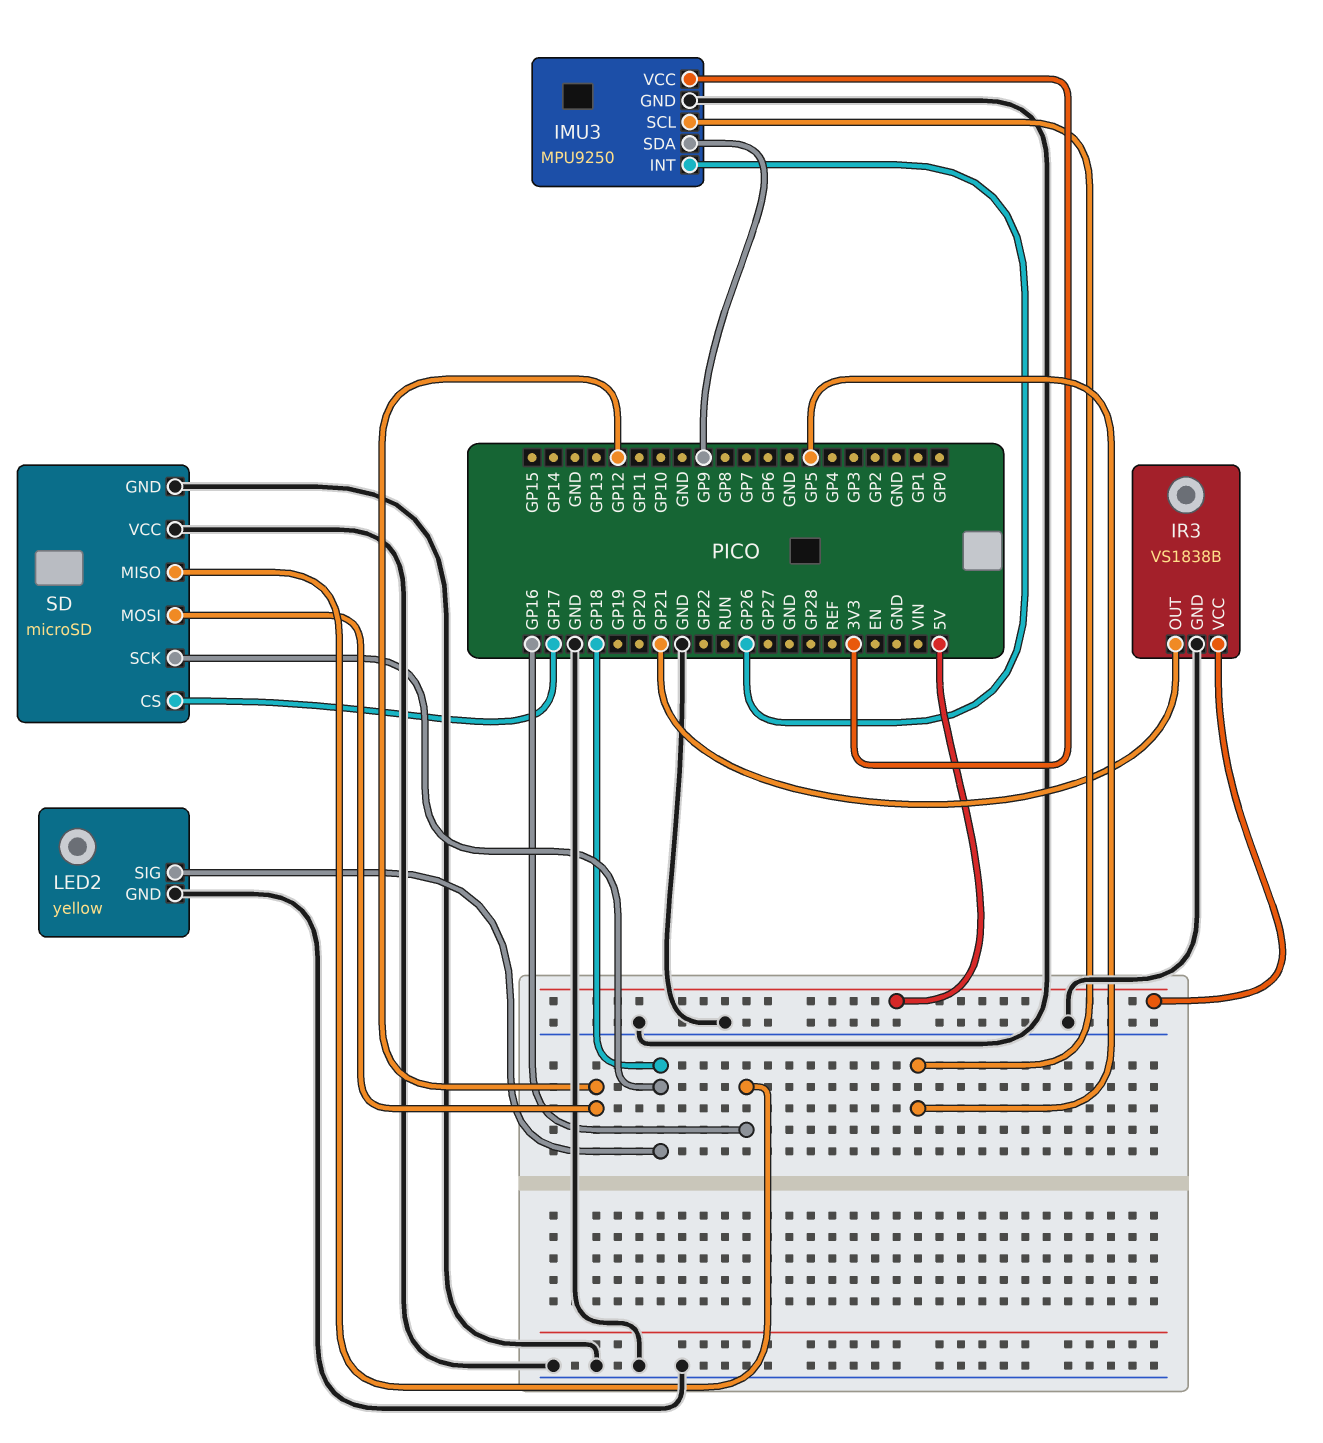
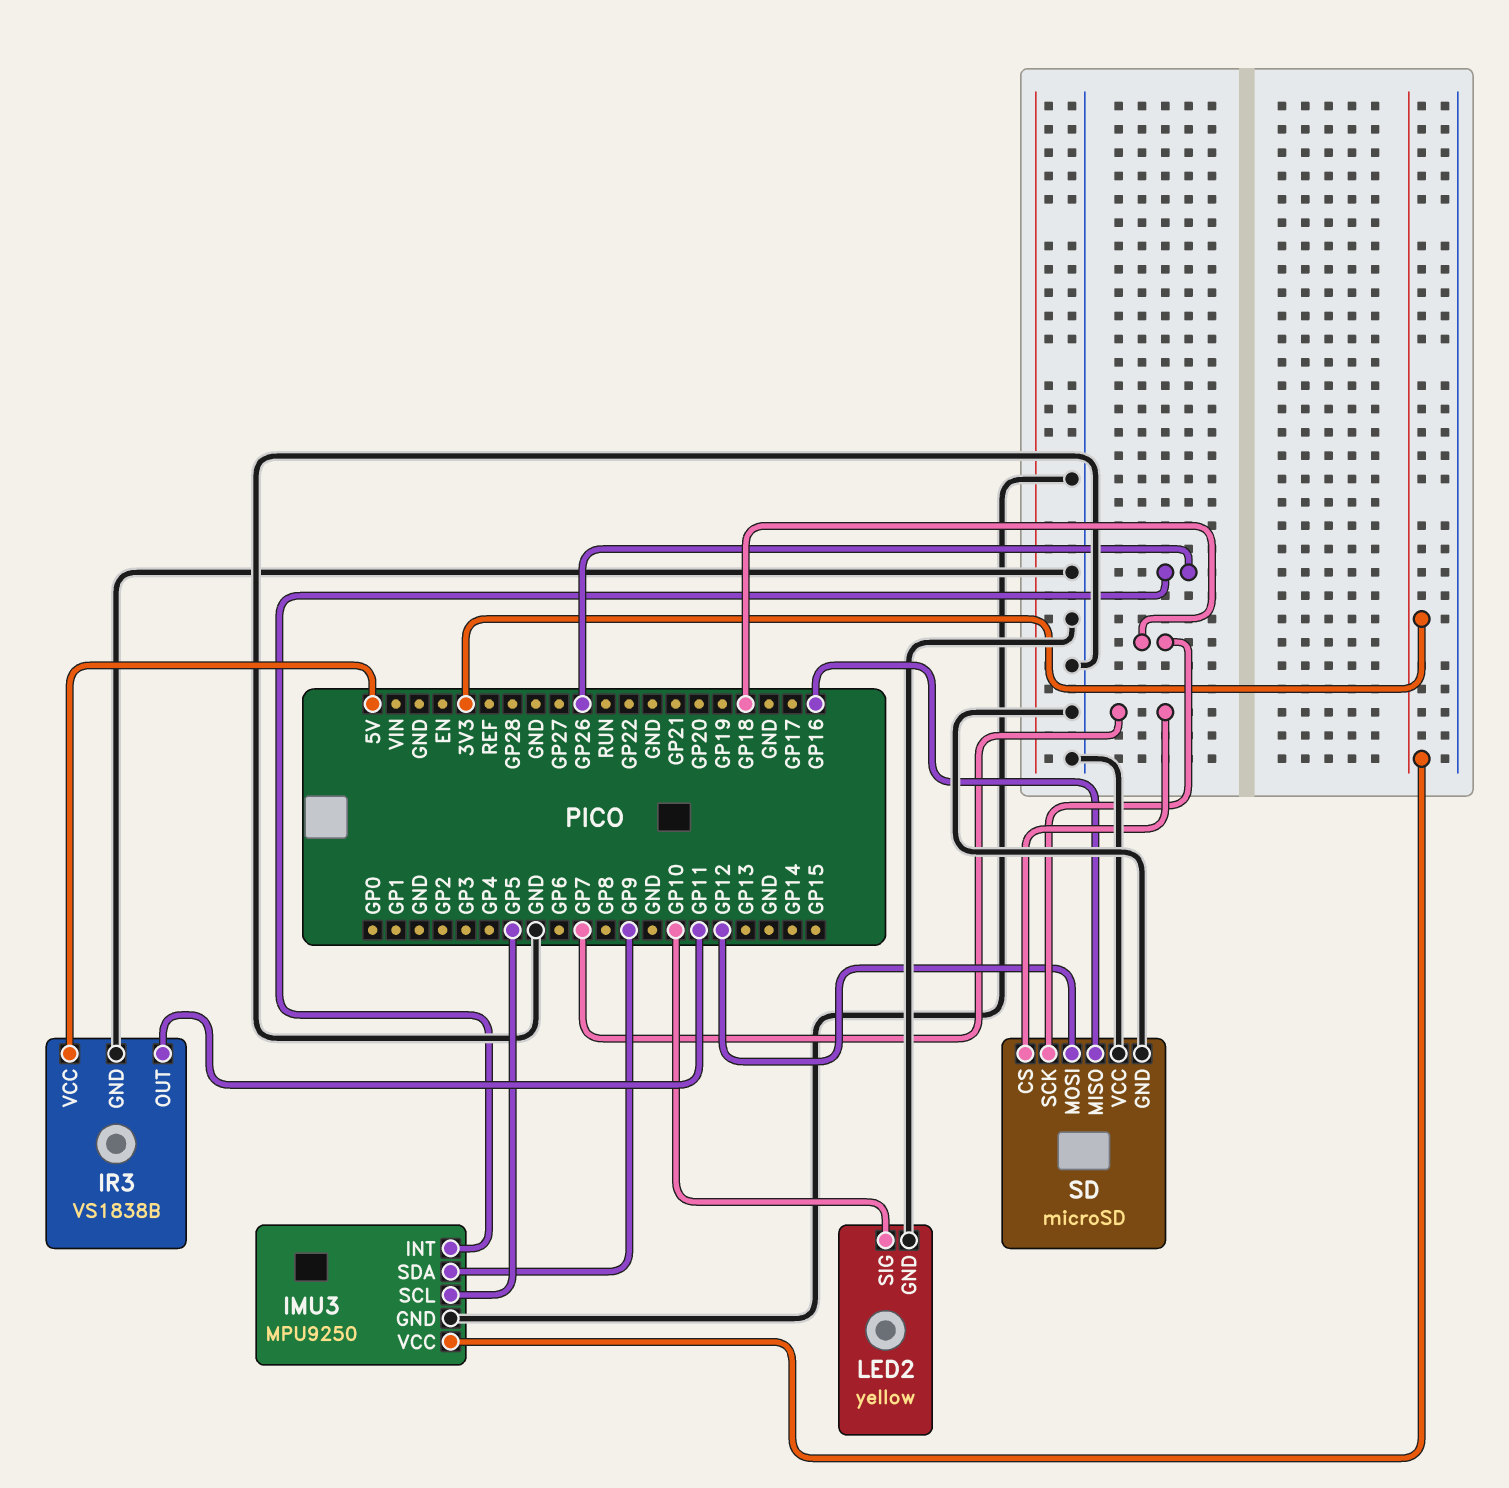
IR3 pin OUT: GP21 -> GP11
LED2 pin SIG: GP18 -> GP10
SD pin CS: GP17 -> GP7

